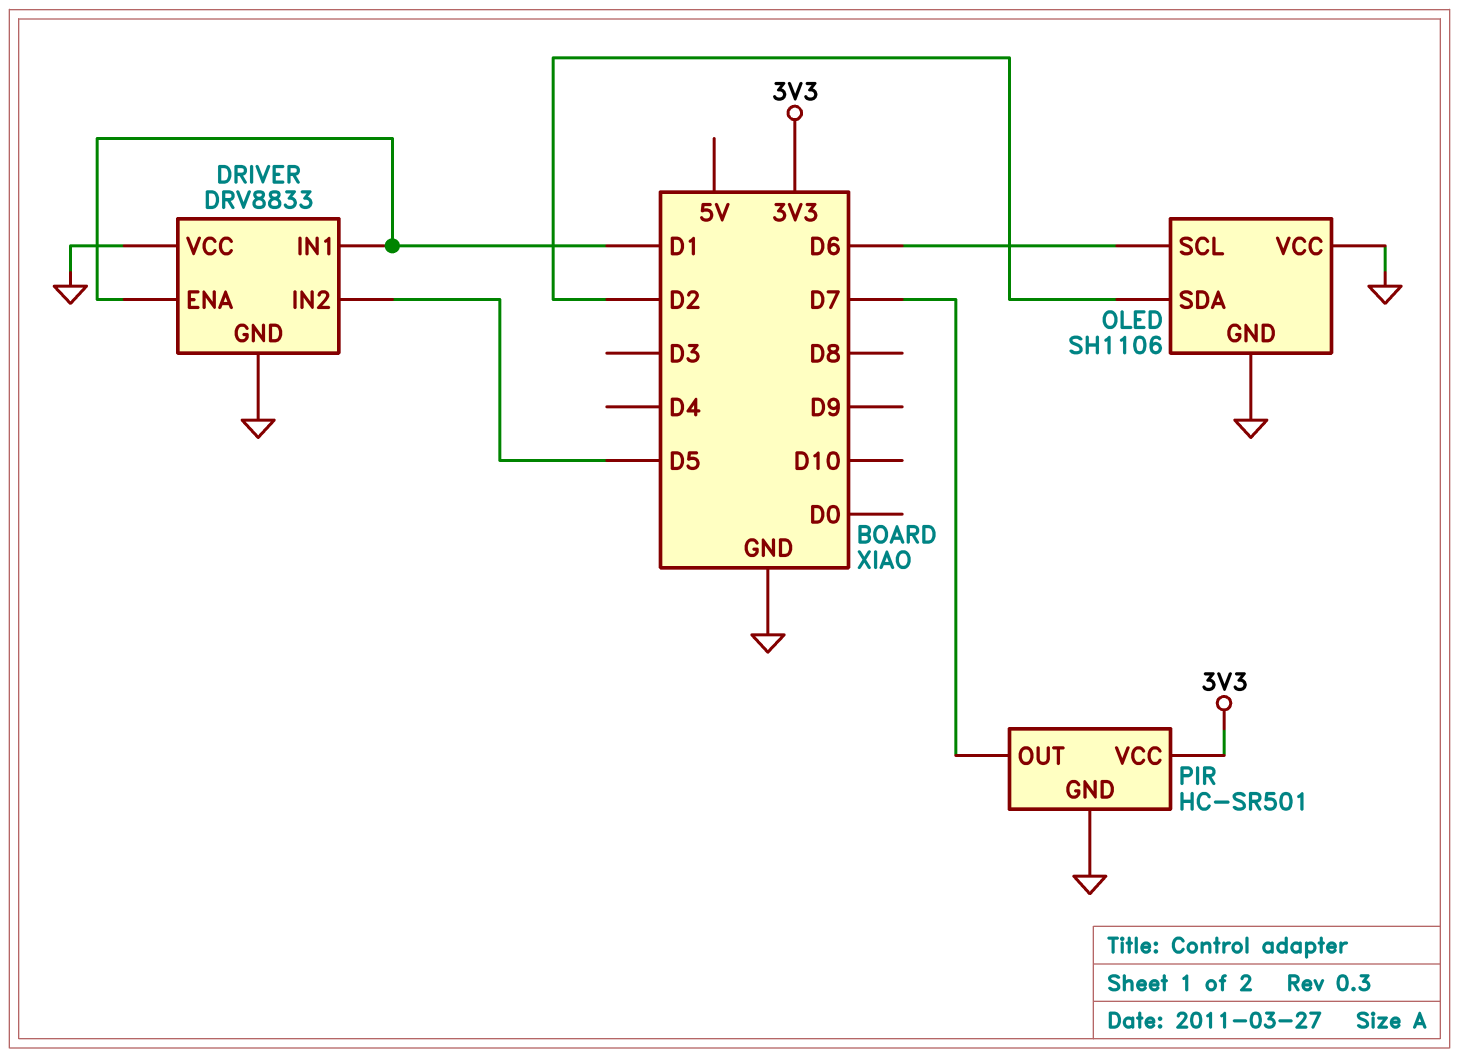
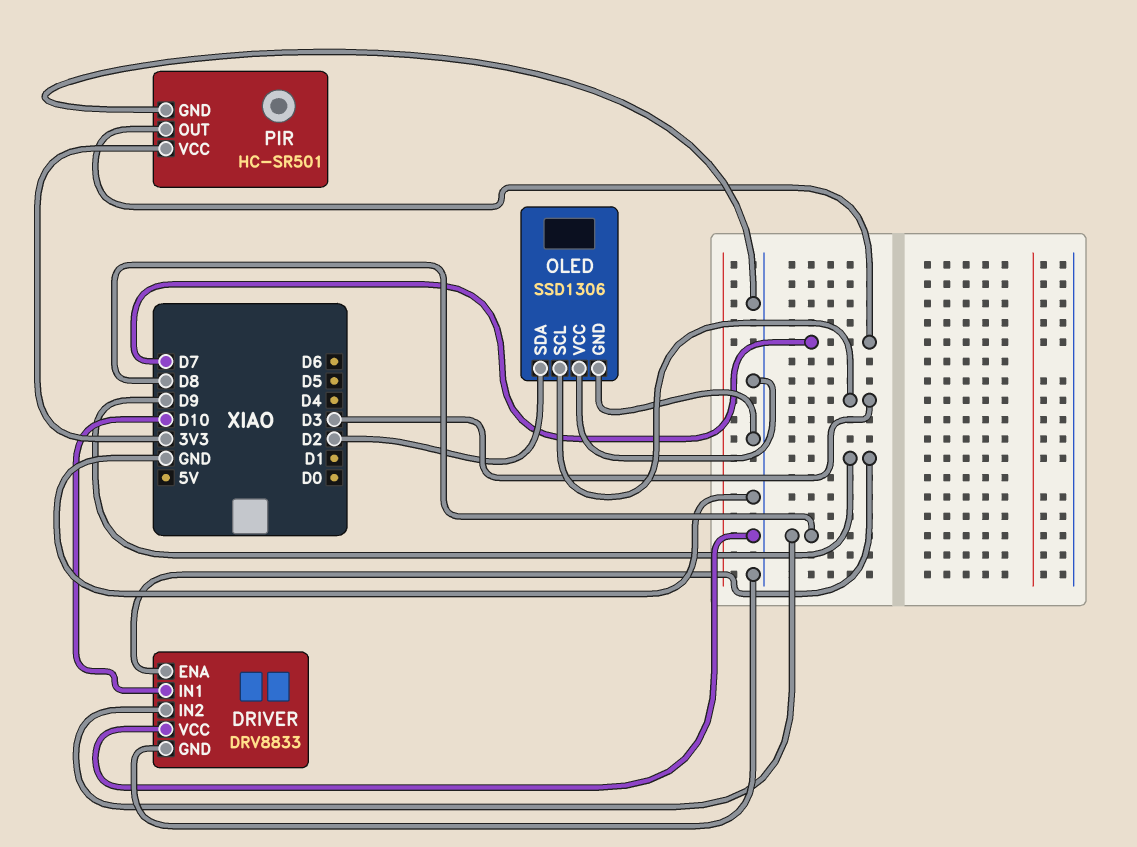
DRIVER pin ENA: D1 -> D9
DRIVER pin IN1: D1 -> D10
DRIVER pin IN2: D5 -> D8
OLED: SH1106 -> SSD1306
OLED pin SCL: D6 -> D3

